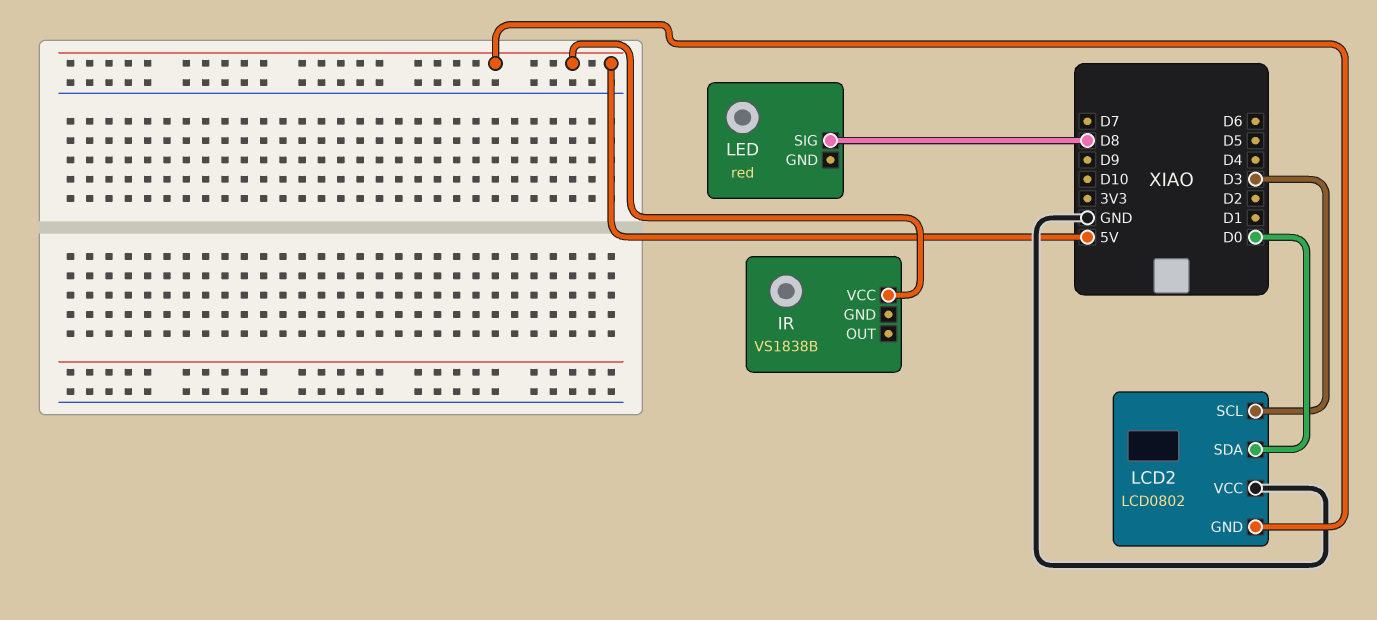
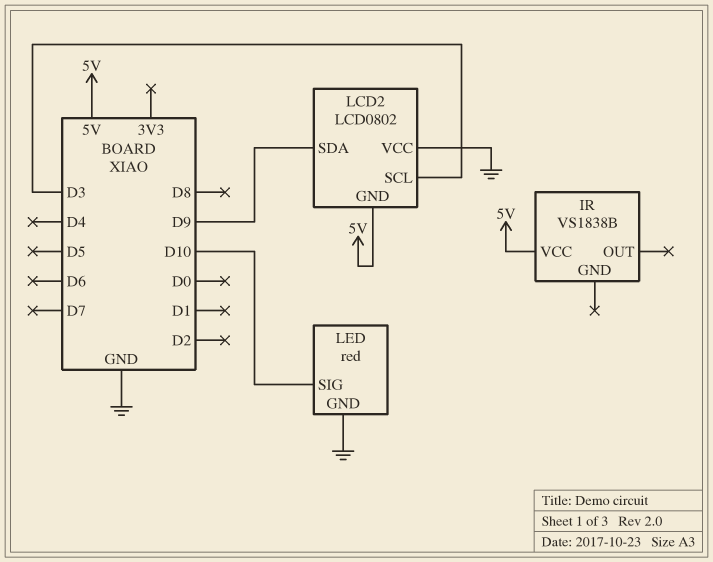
LCD2 pin SDA: D0 -> D9
LED pin GND: none -> GND
LED pin SIG: D8 -> D10

